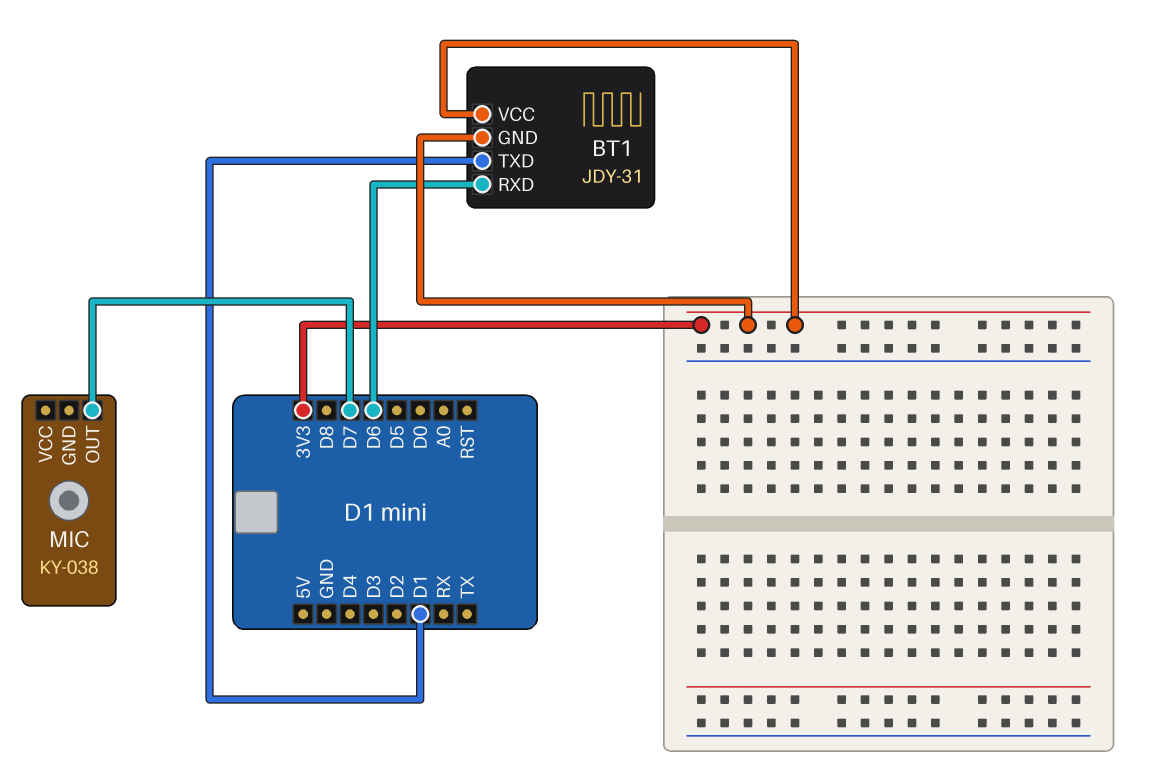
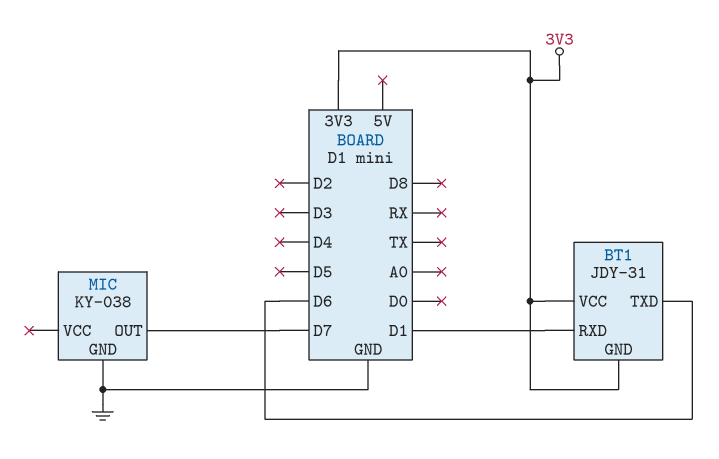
BT1 pin RXD: D6 -> D1
BT1 pin TXD: D1 -> D6
MIC pin GND: none -> GND

